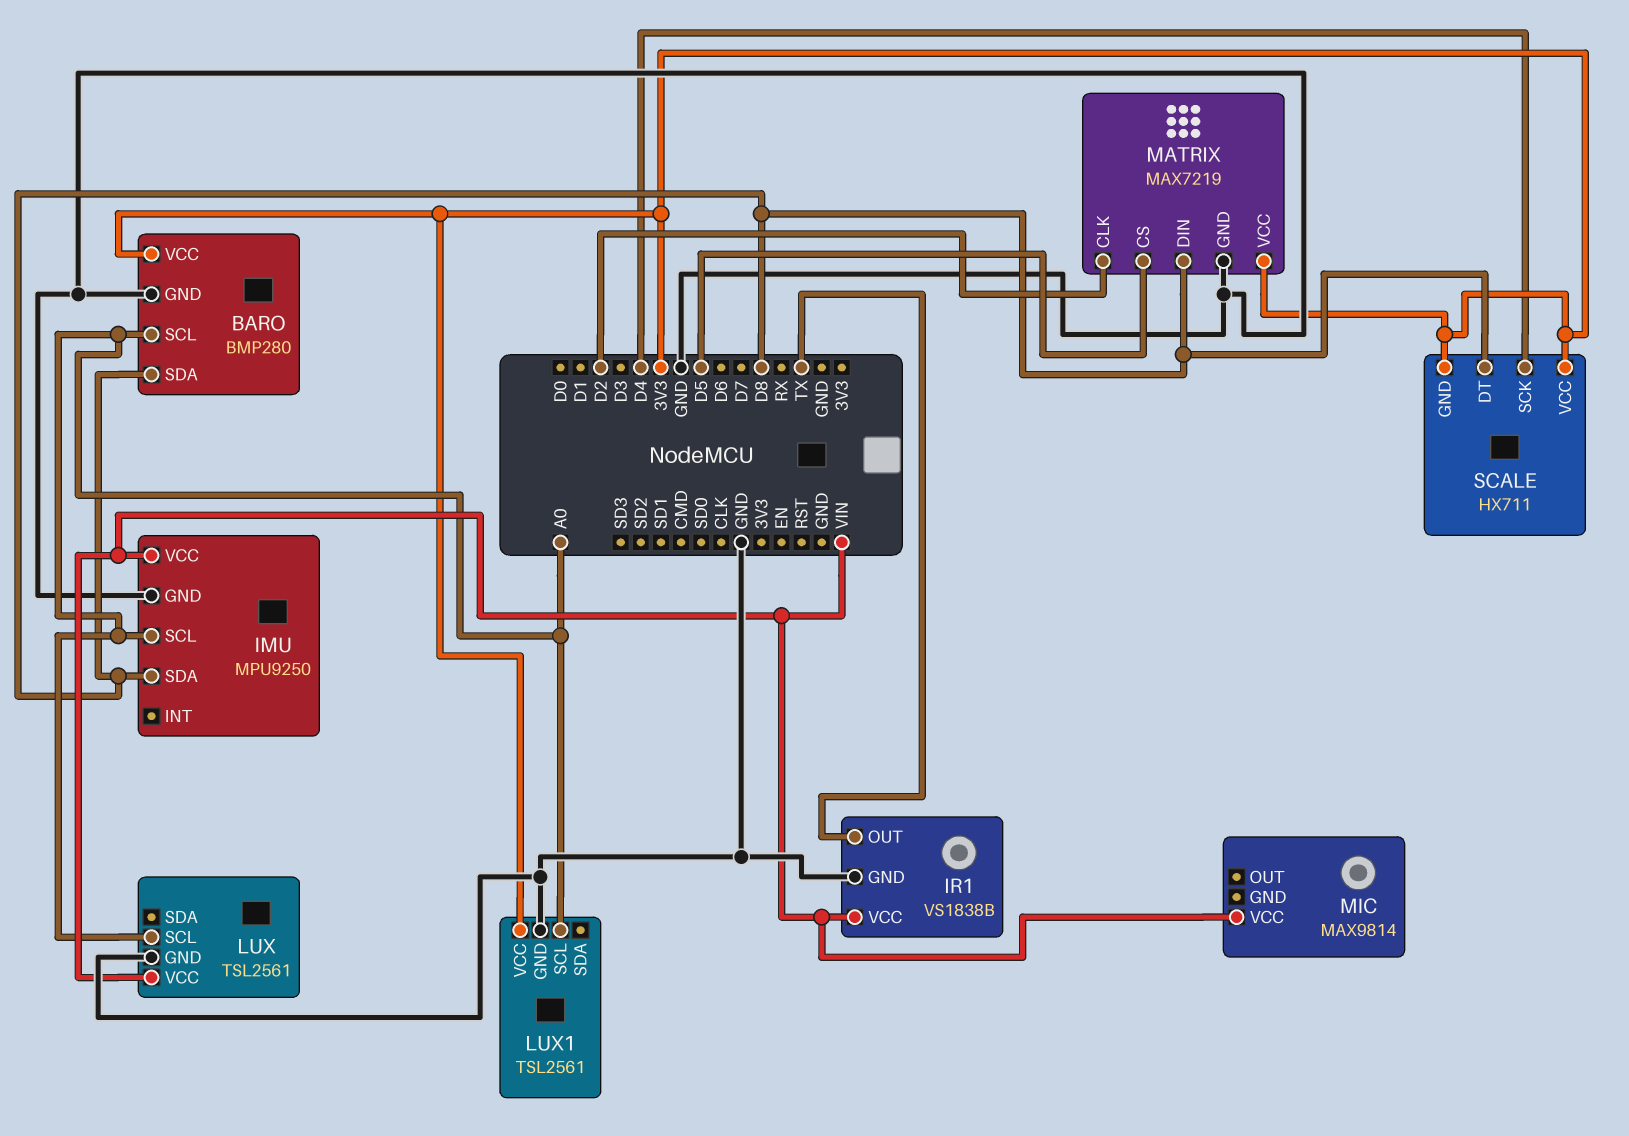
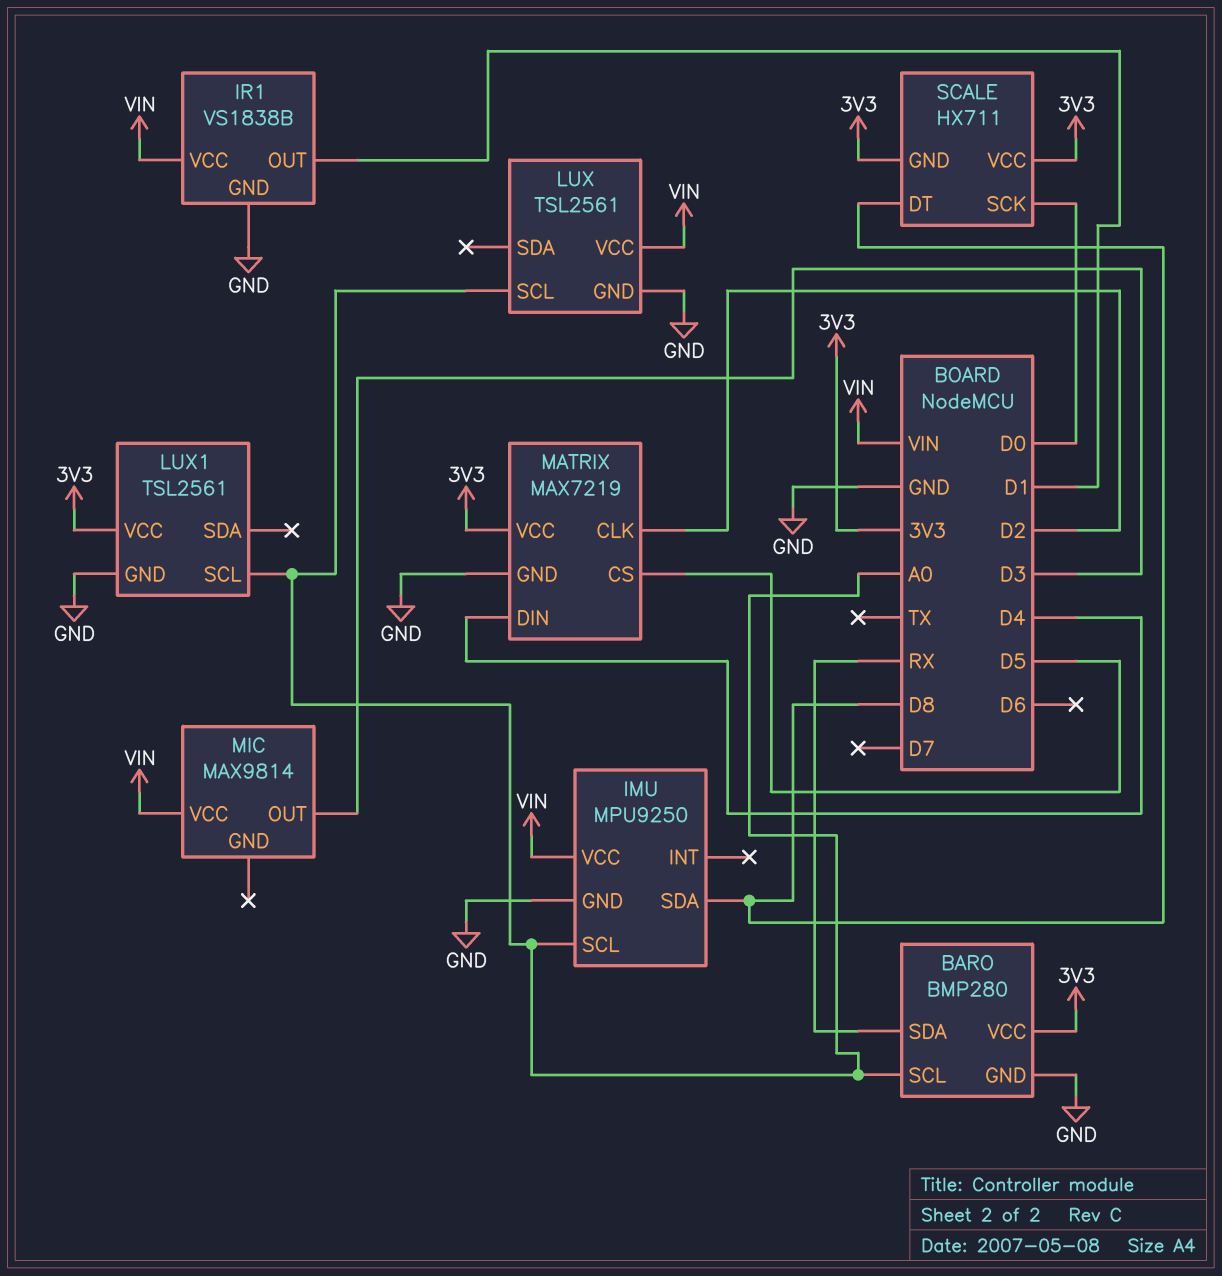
BARO pin SDA: D8 -> RX
IR1 pin OUT: TX -> D1
MATRIX pin DIN: D8 -> D4
MIC pin OUT: none -> D3
SCALE pin SCK: D4 -> D0

